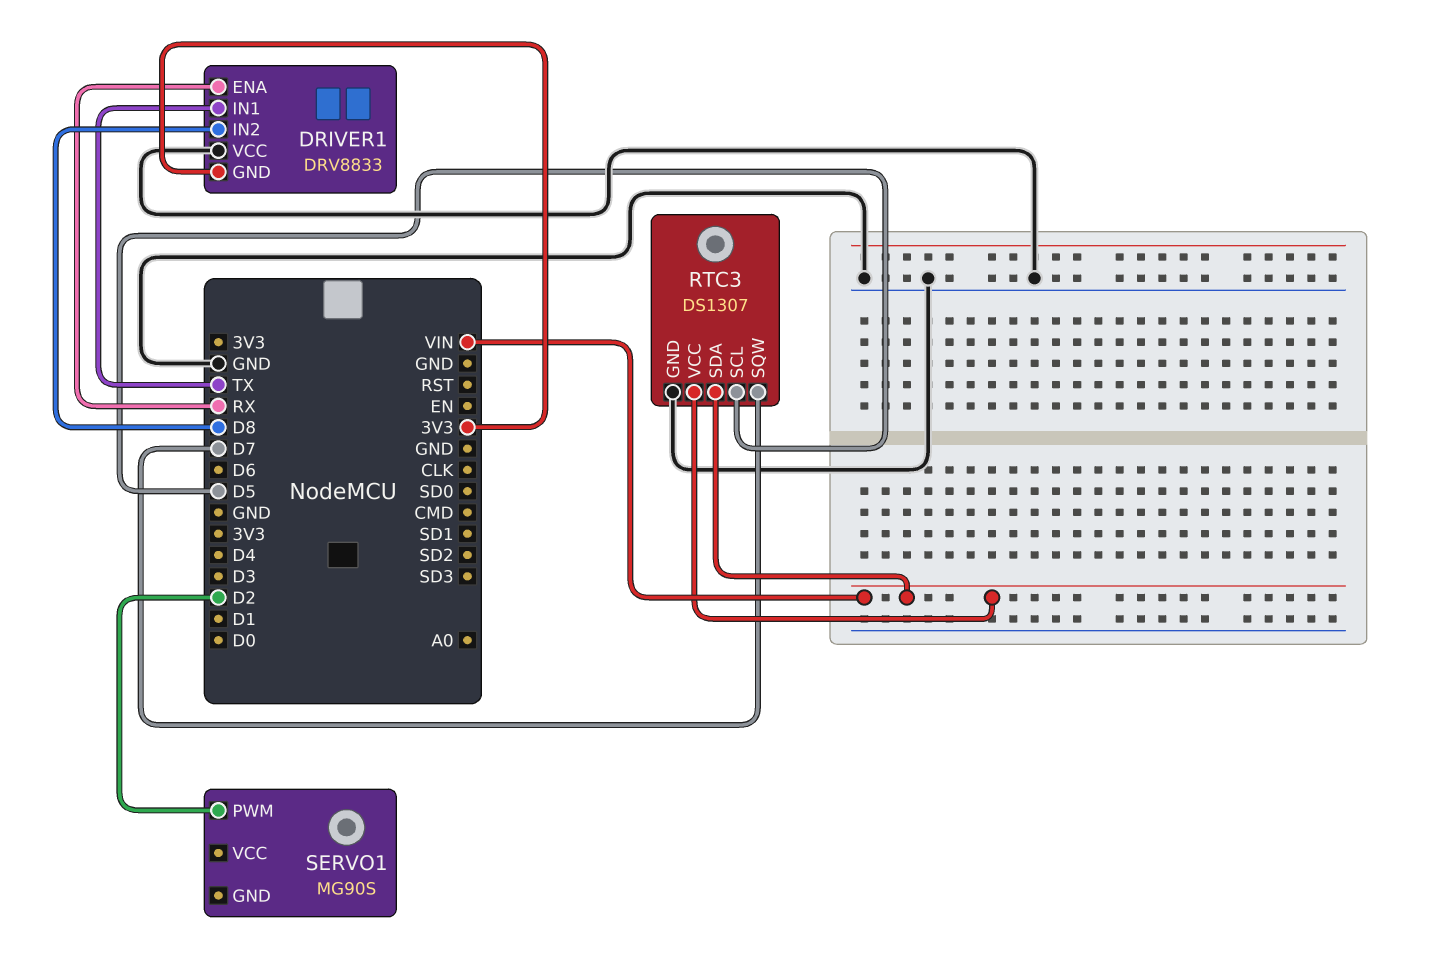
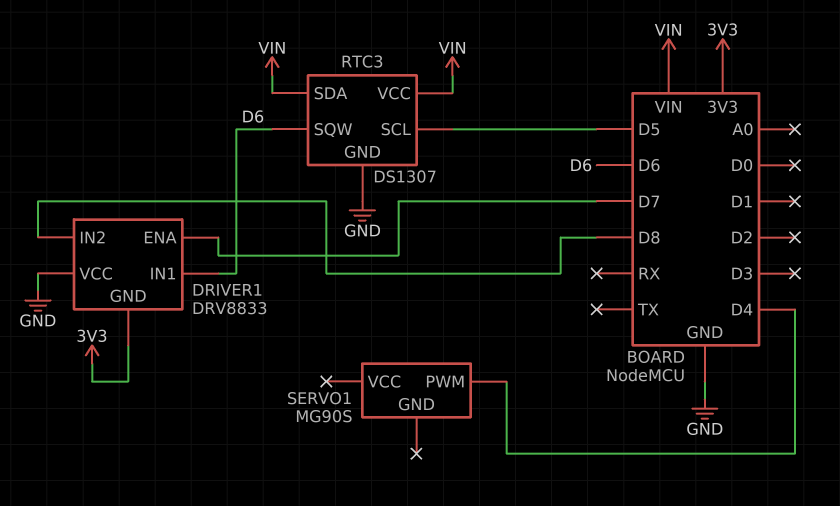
DRIVER1 pin ENA: RX -> D7
DRIVER1 pin IN1: TX -> D6
RTC3 pin SQW: D7 -> D6
SERVO1 pin PWM: D2 -> D4

